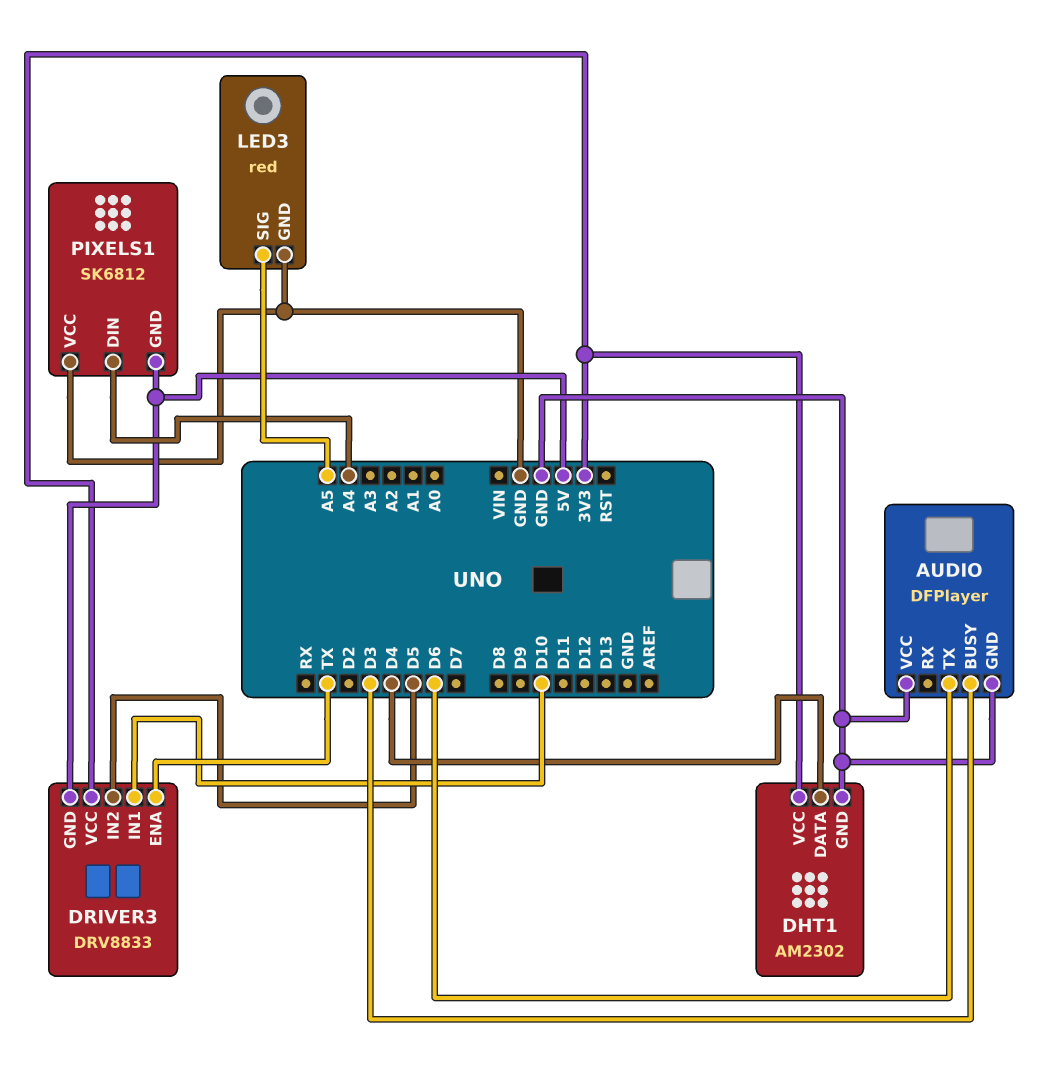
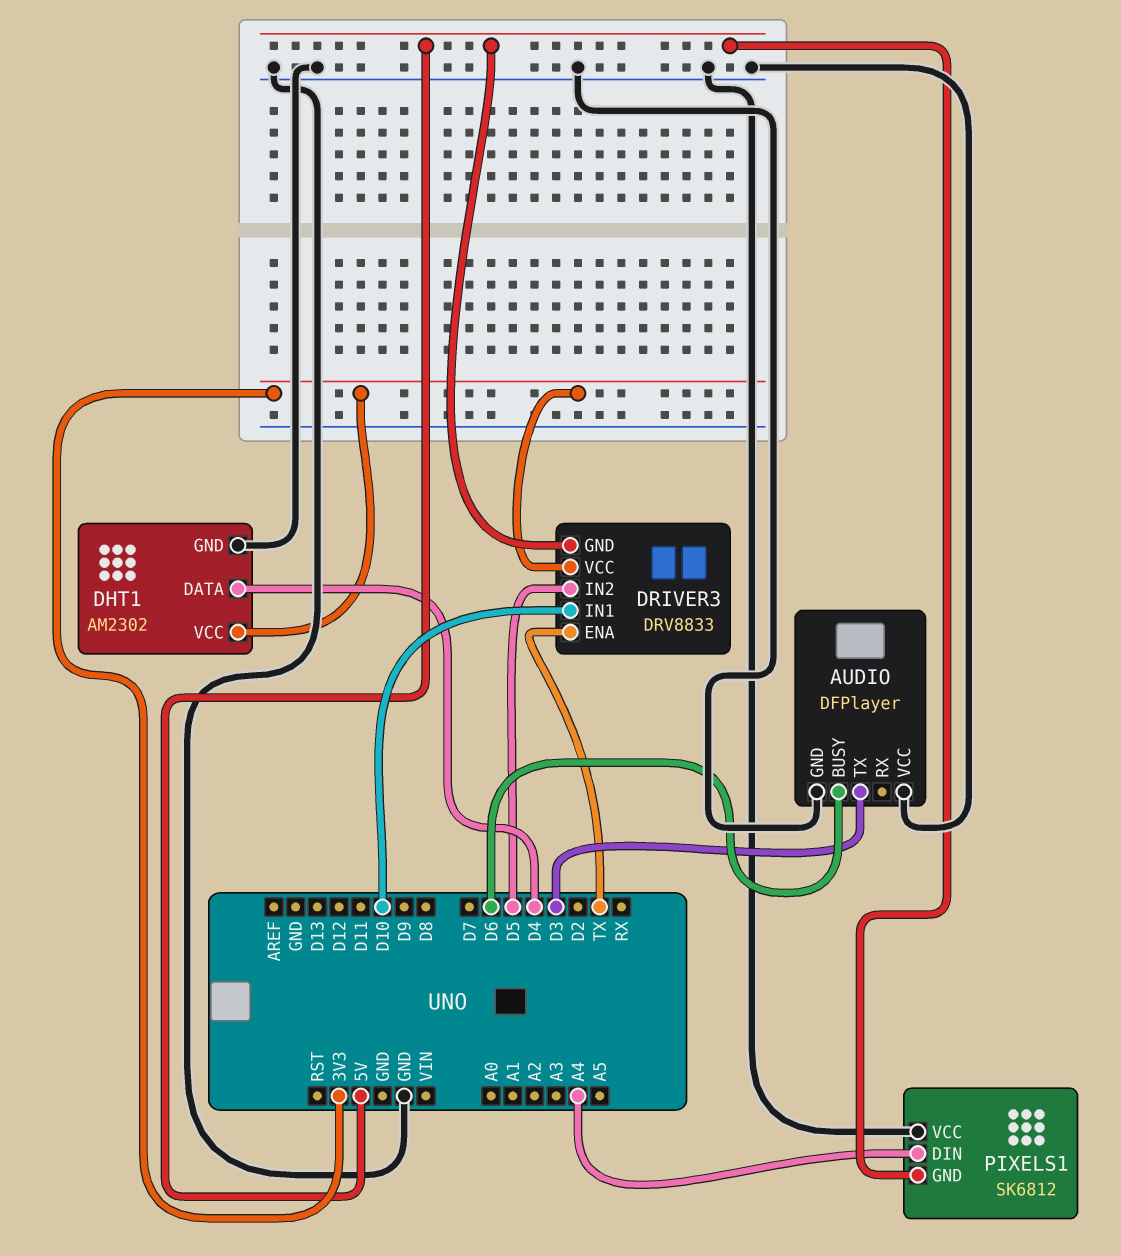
AUDIO pin BUSY: D3 -> D6
AUDIO pin TX: D6 -> D3
LED3: red -> none
LED3 pin GND: GND -> none
LED3 pin SIG: A5 -> none

